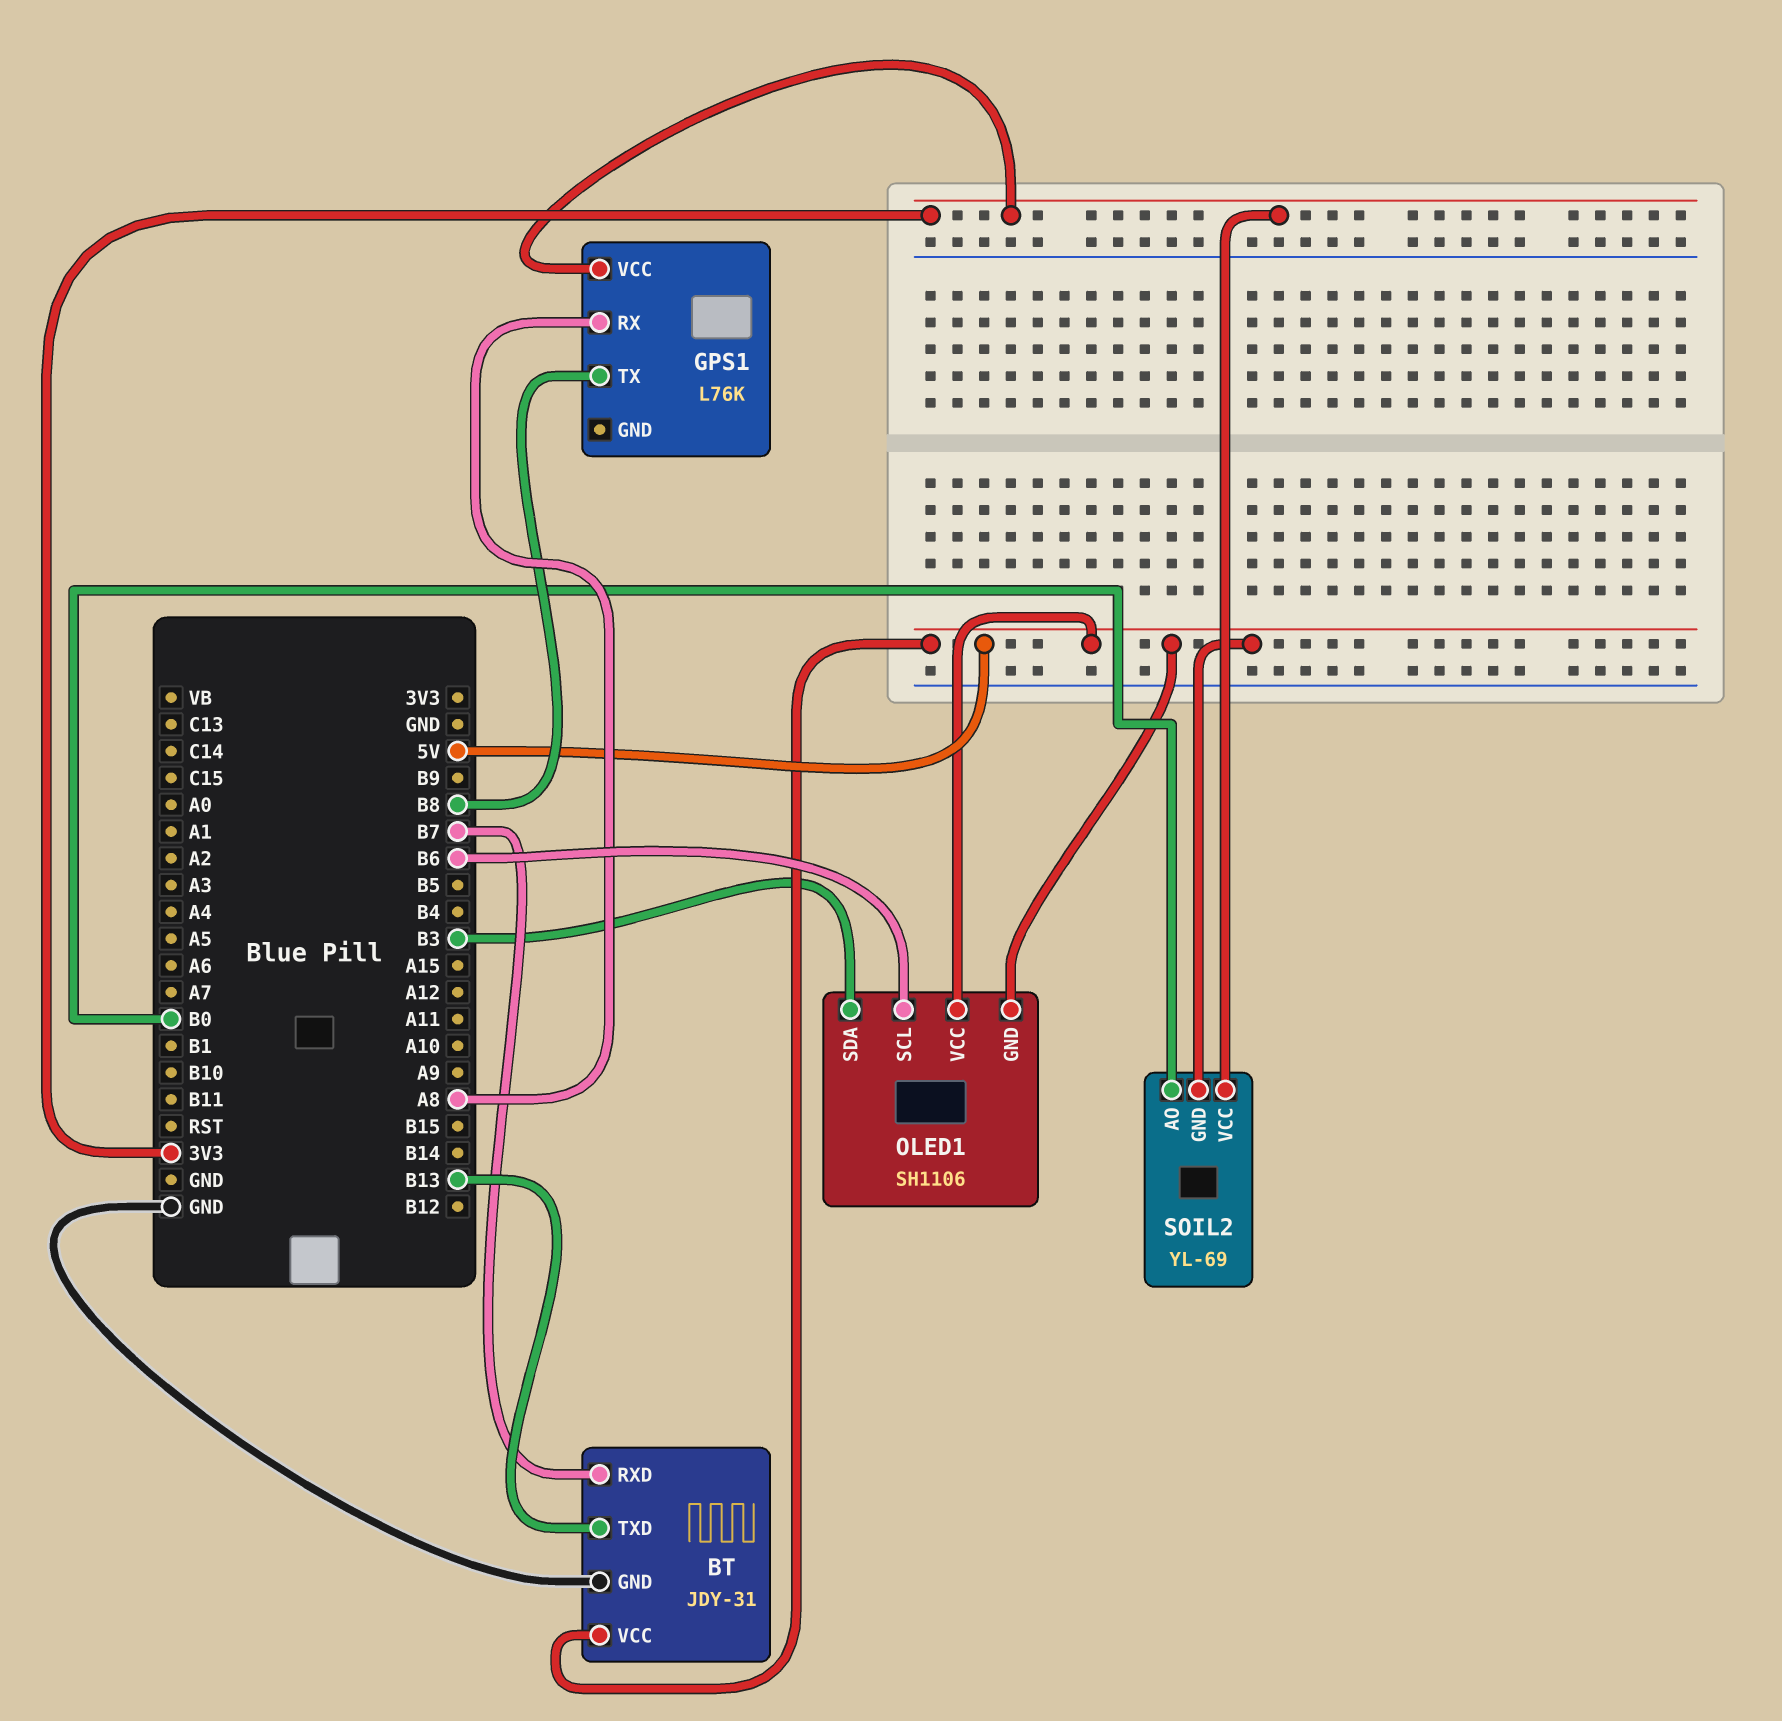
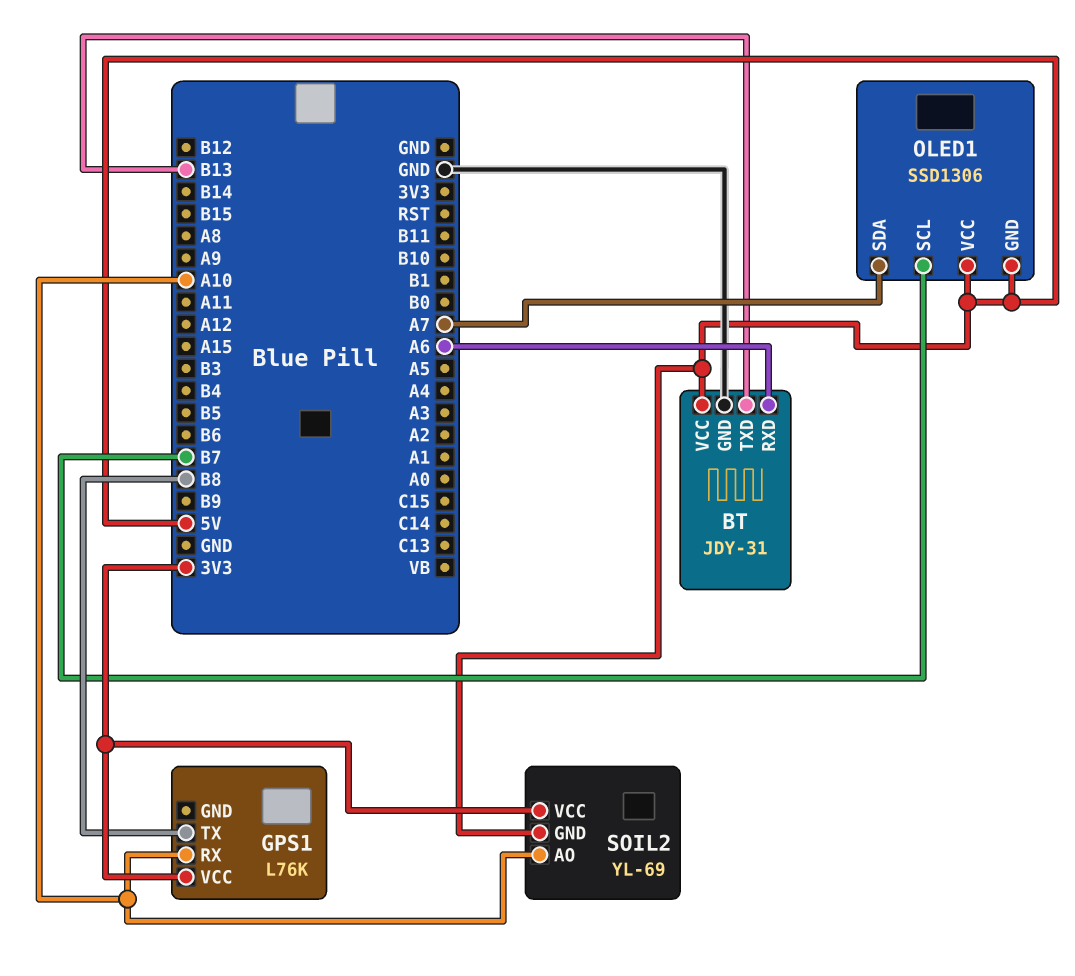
BT pin RXD: B7 -> A6
GPS1 pin RX: A8 -> A10
OLED1: SH1106 -> SSD1306
OLED1 pin SCL: B6 -> B7
OLED1 pin SDA: B3 -> A7
SOIL2 pin AO: B0 -> A10

